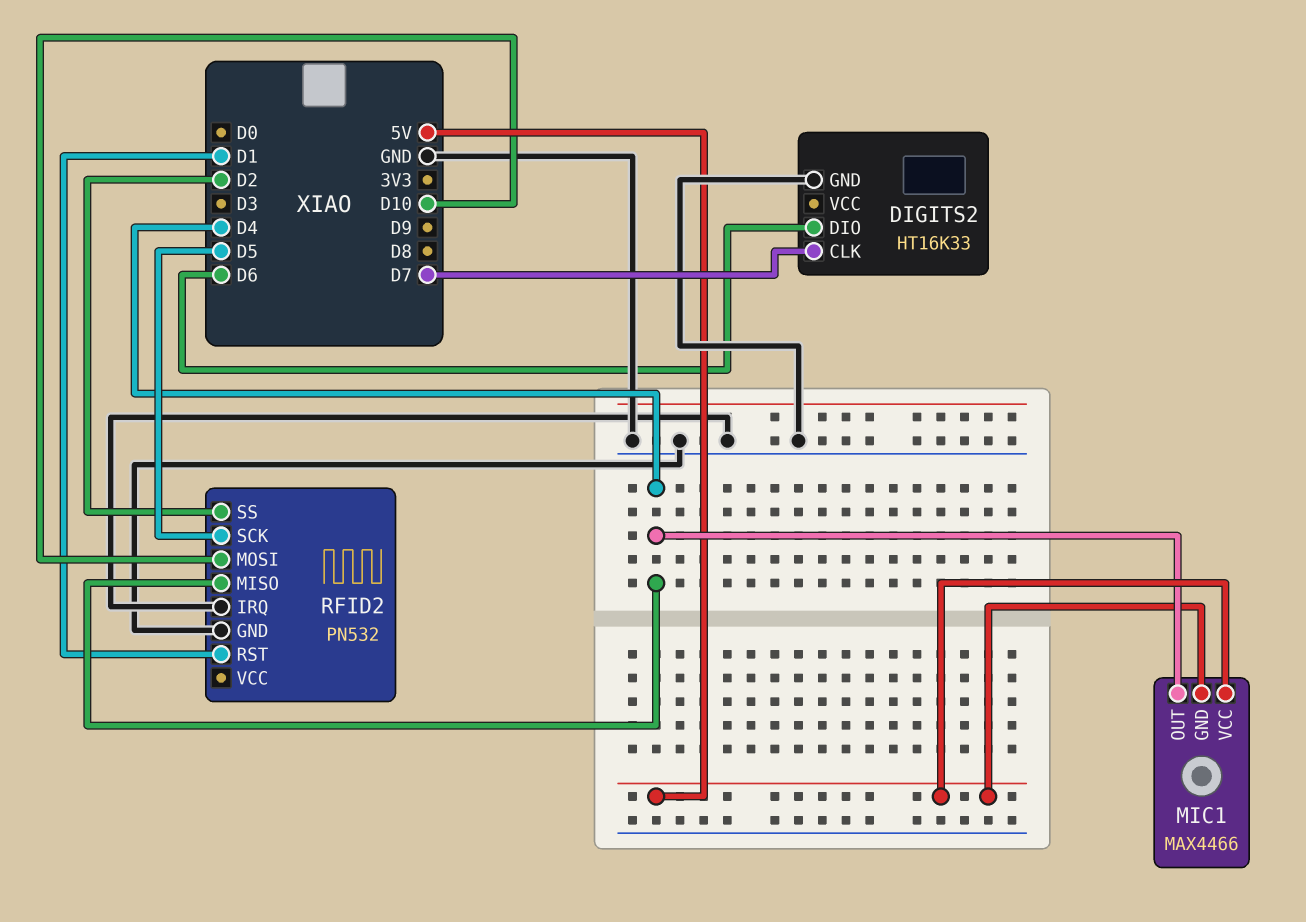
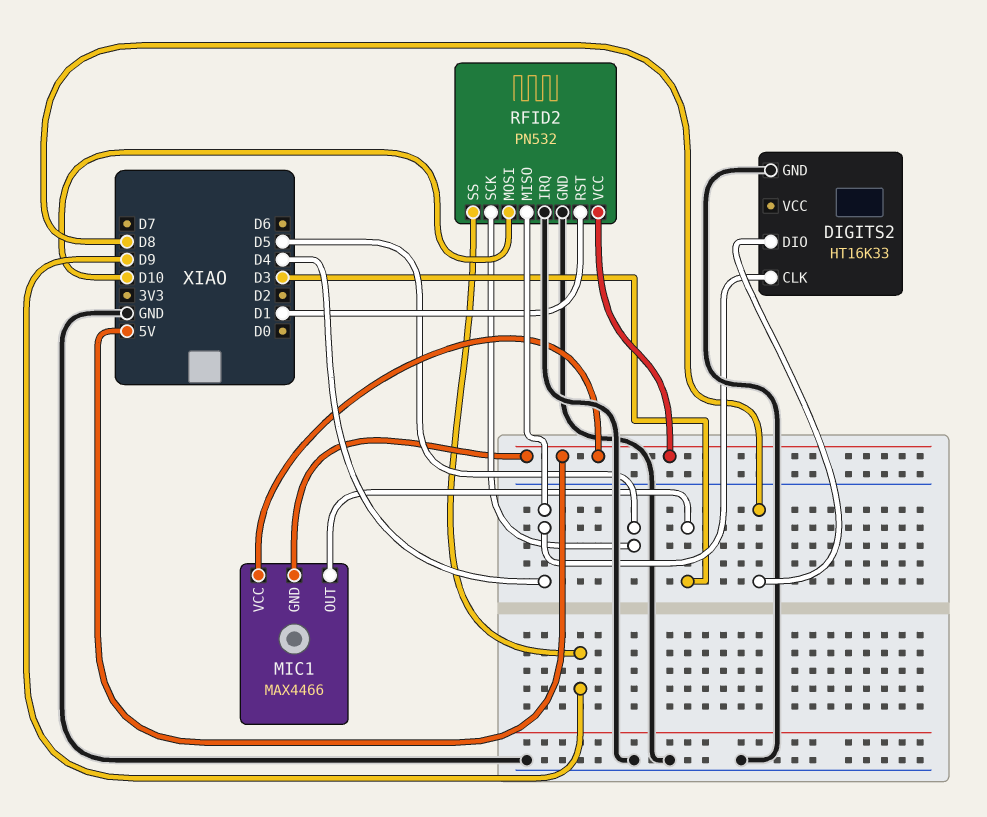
DIGITS2 pin CLK: D7 -> D4
DIGITS2 pin DIO: D6 -> D8
MIC1 pin OUT: D4 -> D3
RFID2 pin SS: D2 -> D9
RFID2 pin VCC: none -> 5V

